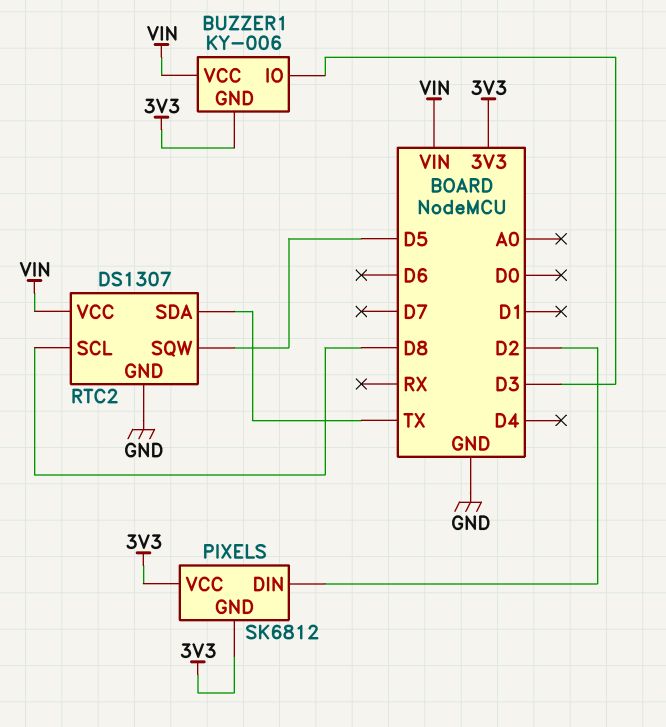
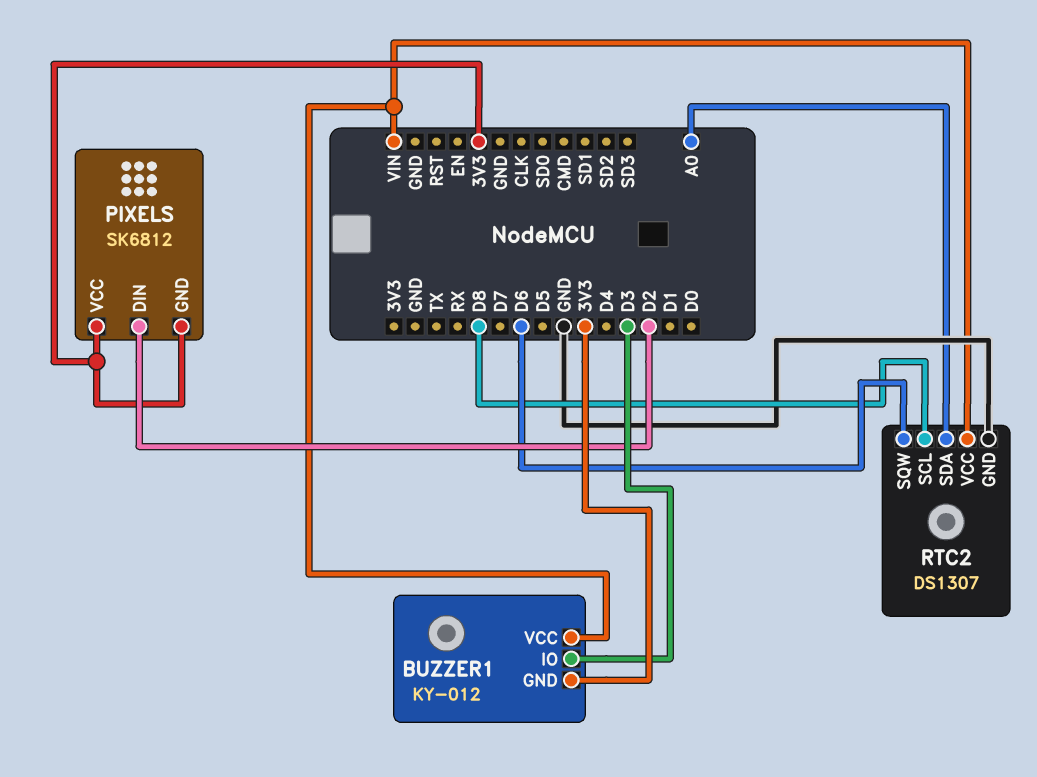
BUZZER1: KY-006 -> KY-012
RTC2 pin SDA: TX -> A0
RTC2 pin SQW: D5 -> D6

